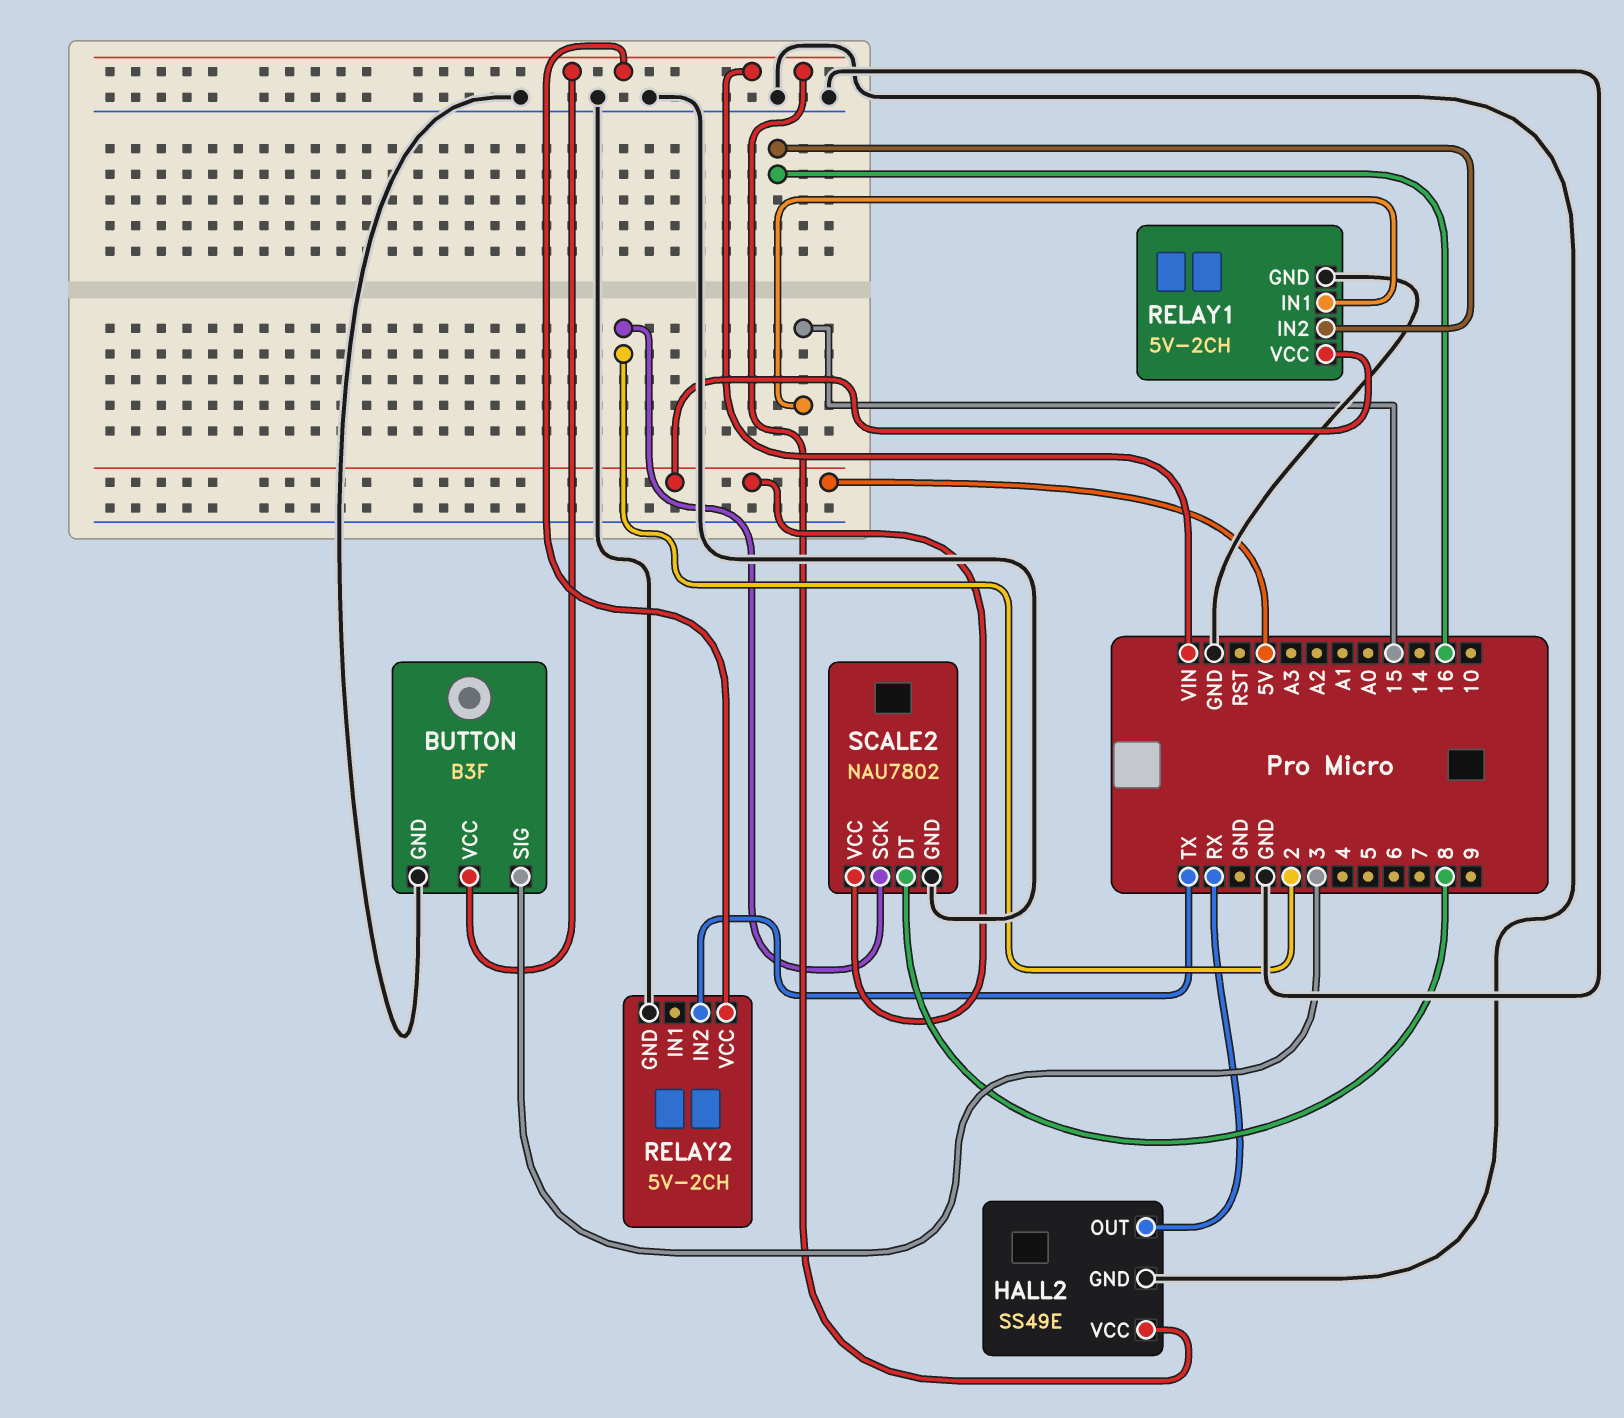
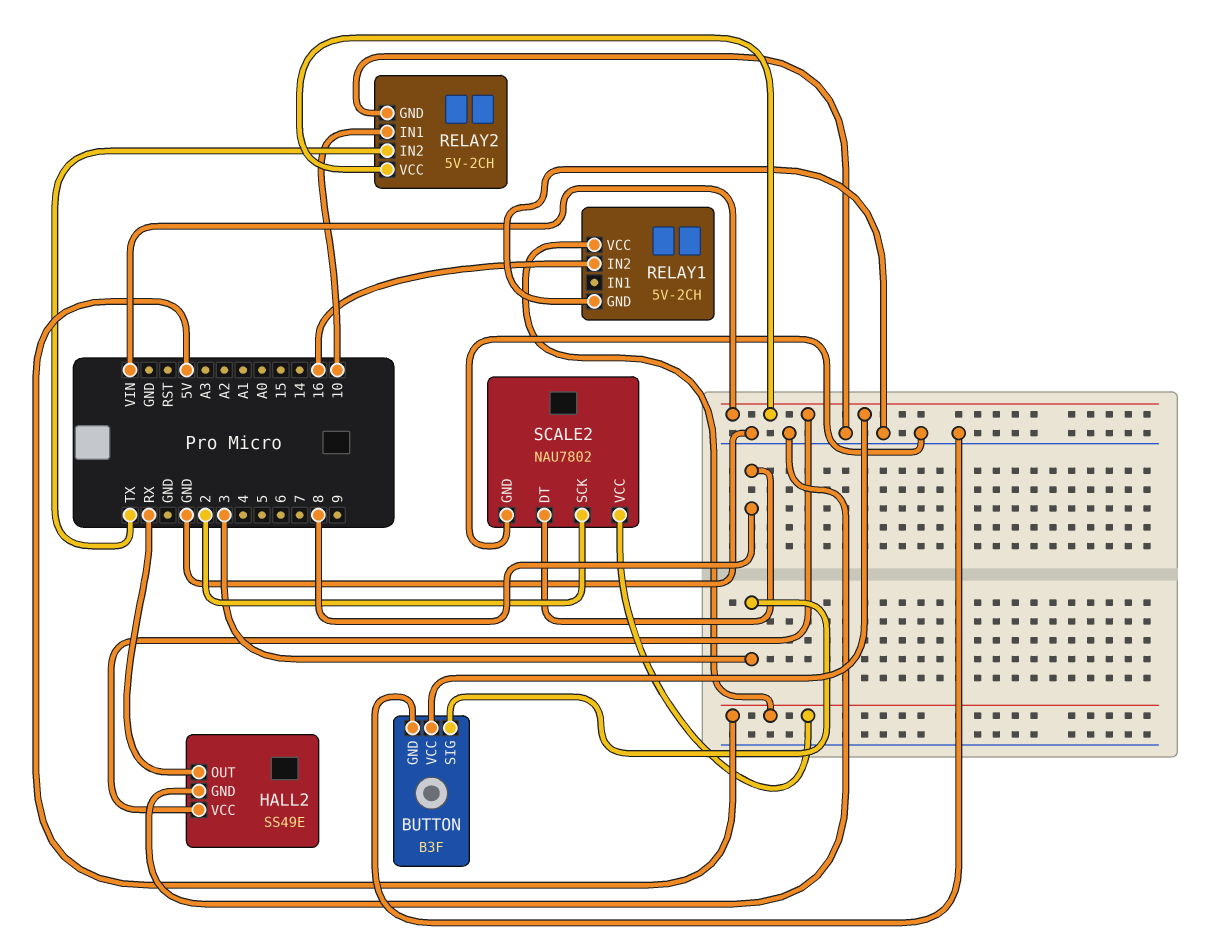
RELAY1 pin IN1: 15 -> none
RELAY2 pin IN1: none -> 10

